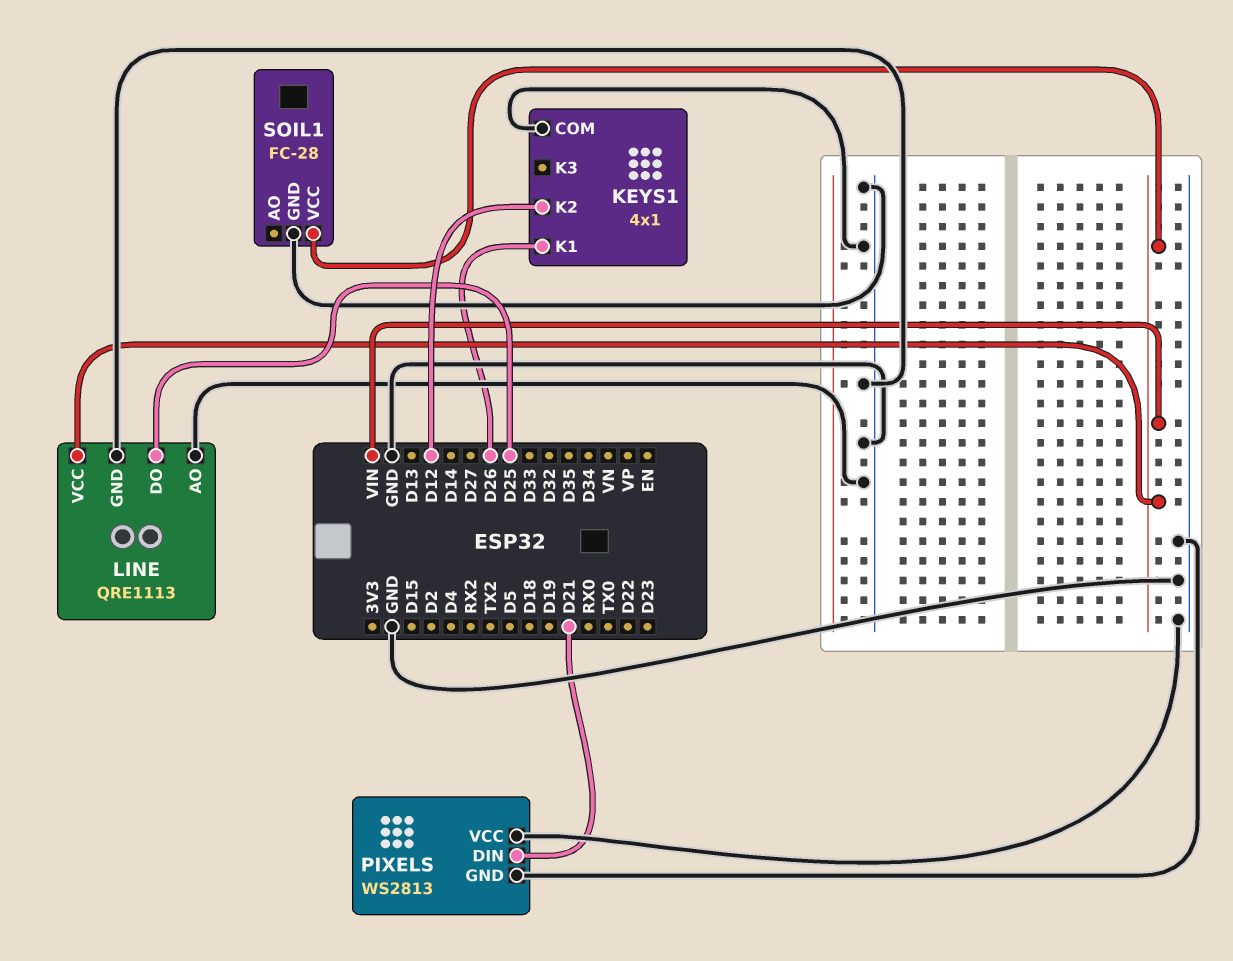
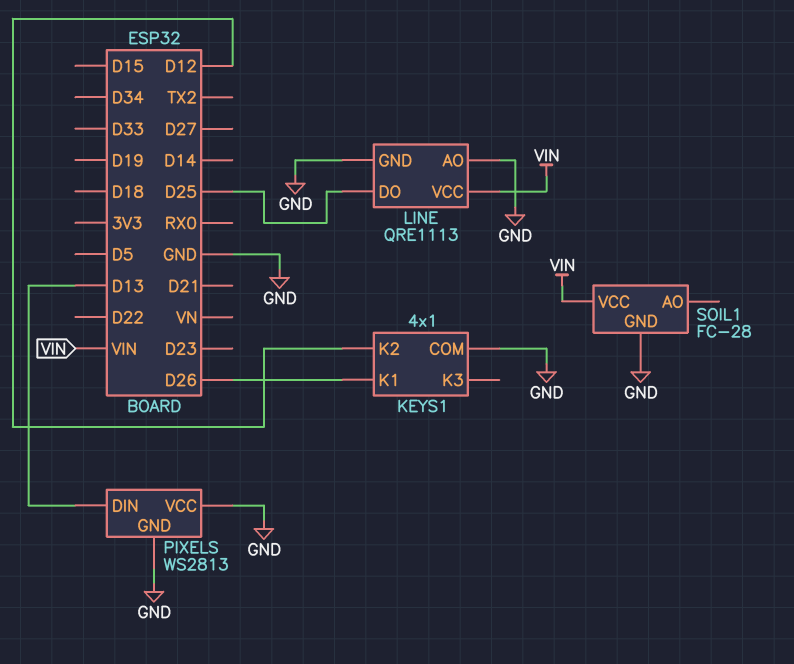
PIXELS pin DIN: D21 -> D13

